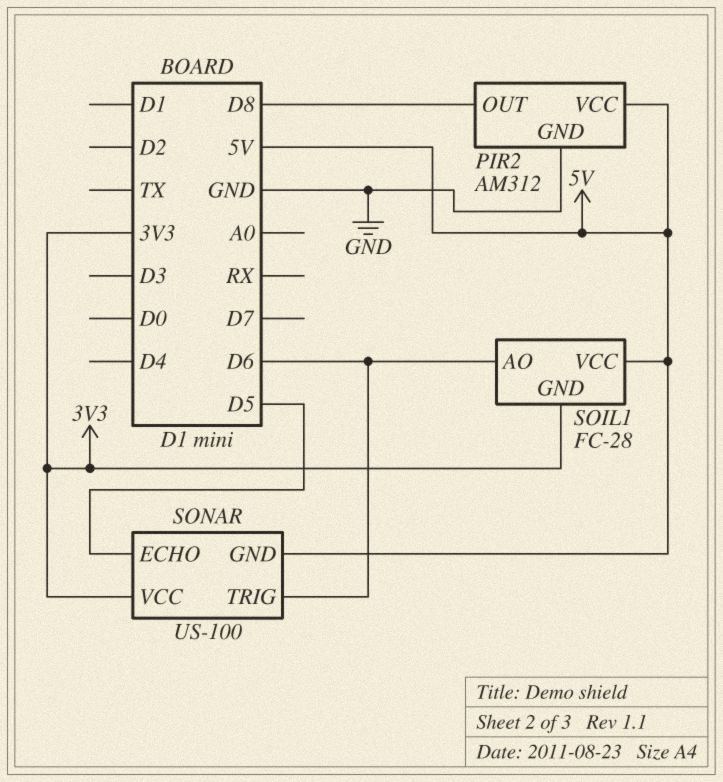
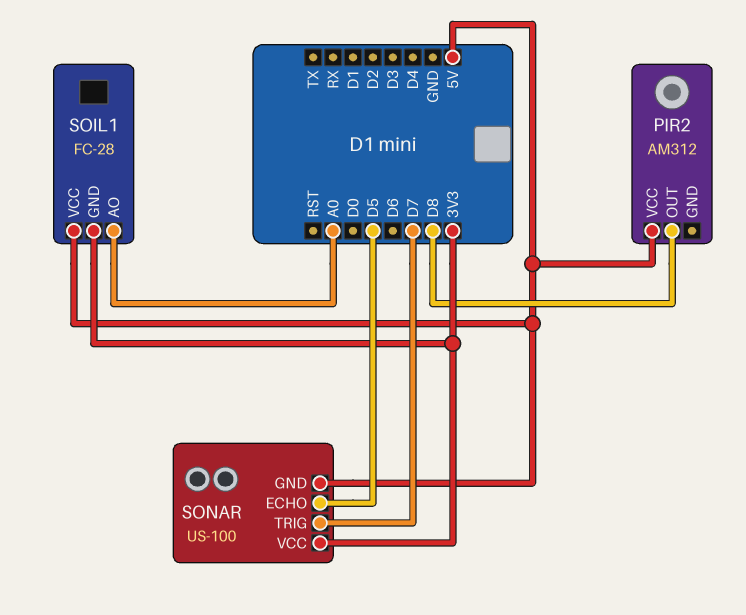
PIR2 pin GND: GND -> none
SOIL1 pin AO: D6 -> A0
SONAR pin TRIG: D6 -> D7

